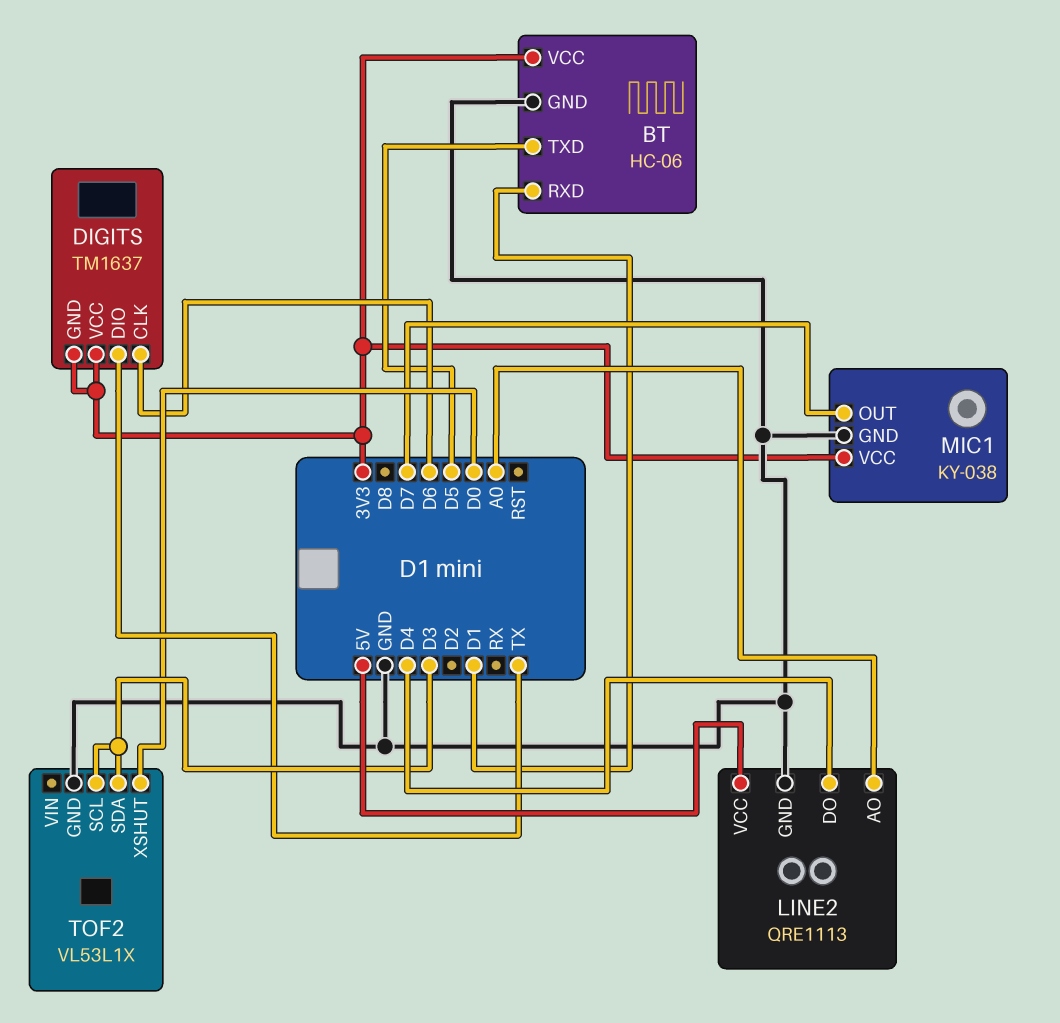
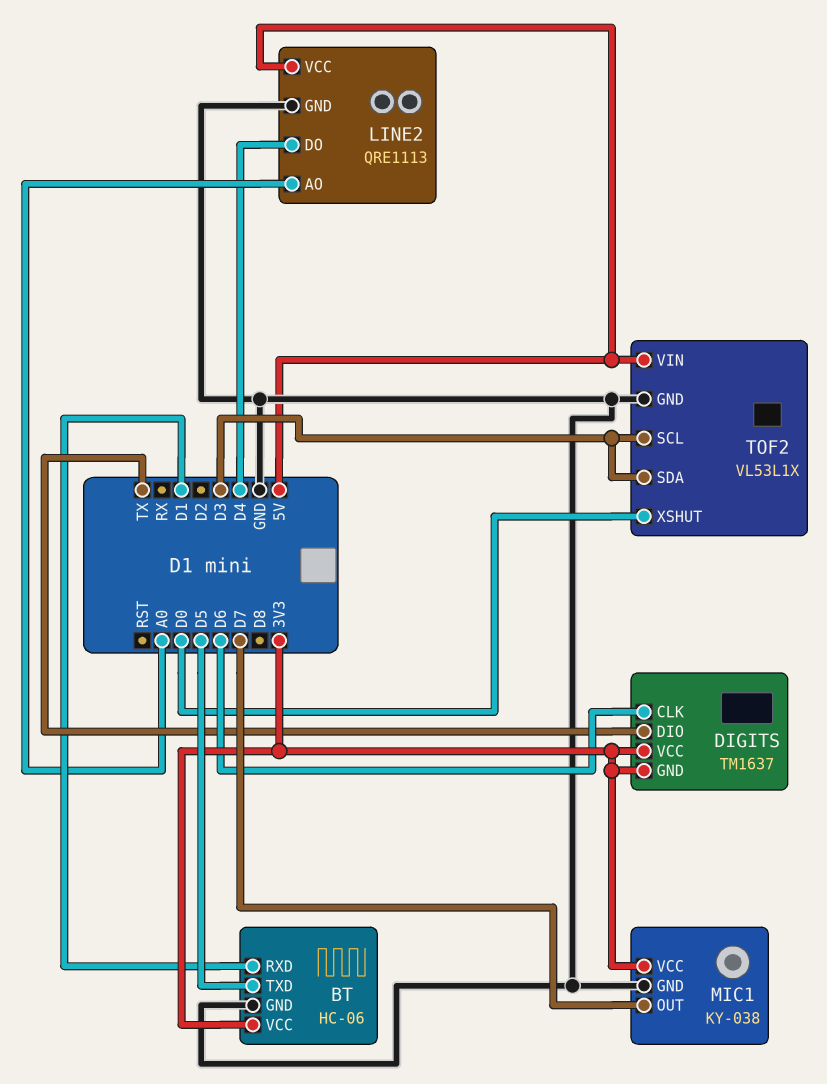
TOF2 pin VIN: none -> 5V

